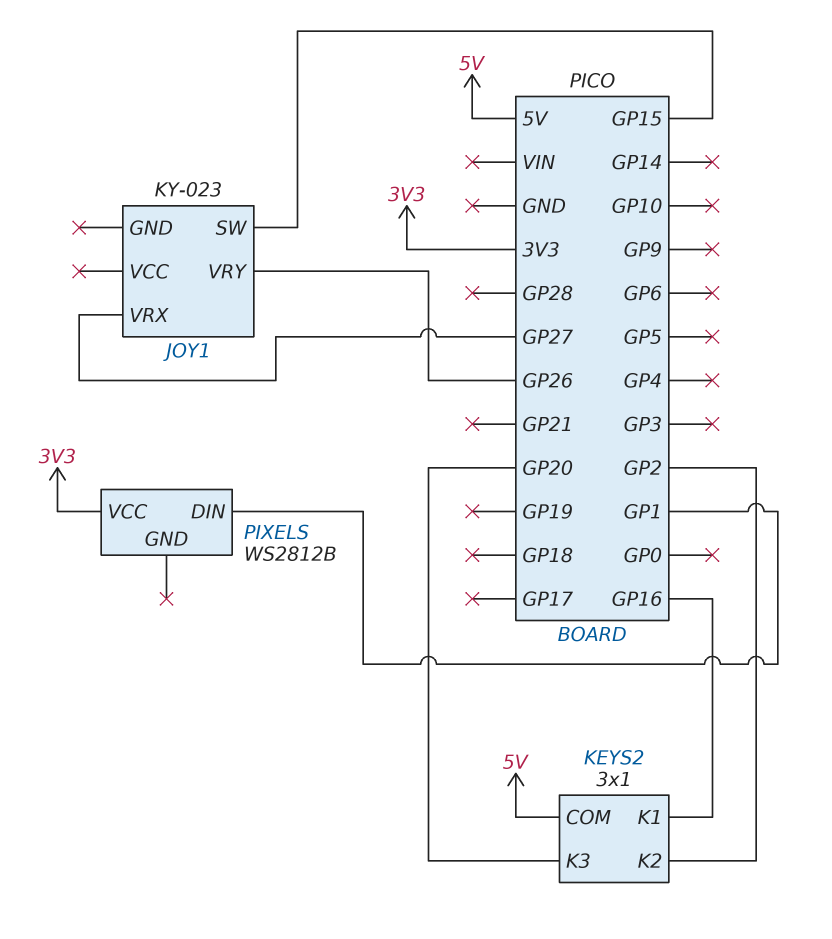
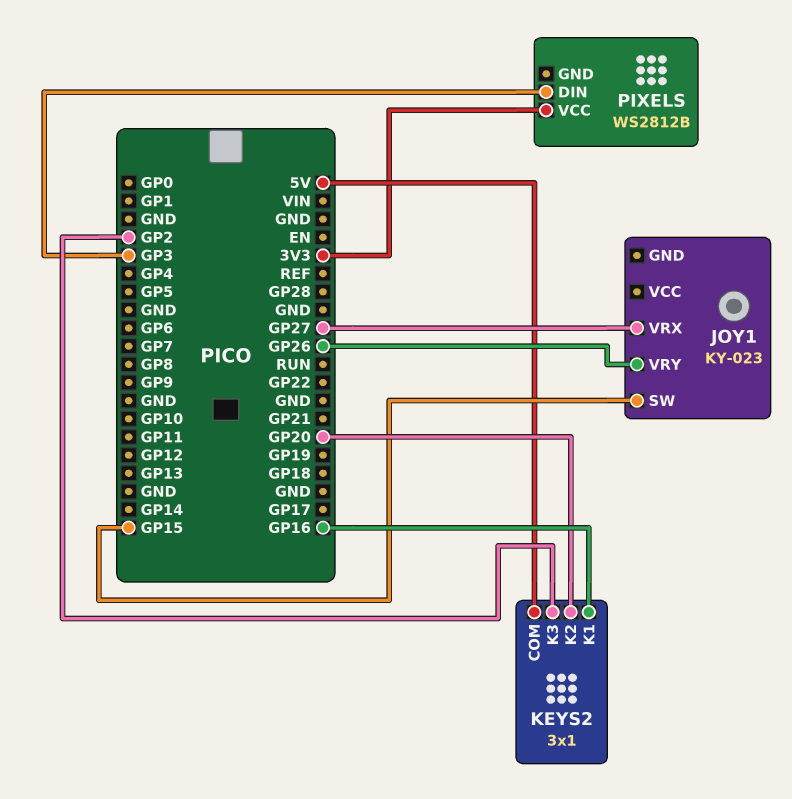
KEYS2 pin K2: GP2 -> GP20
KEYS2 pin K3: GP20 -> GP2
PIXELS pin DIN: GP1 -> GP3

